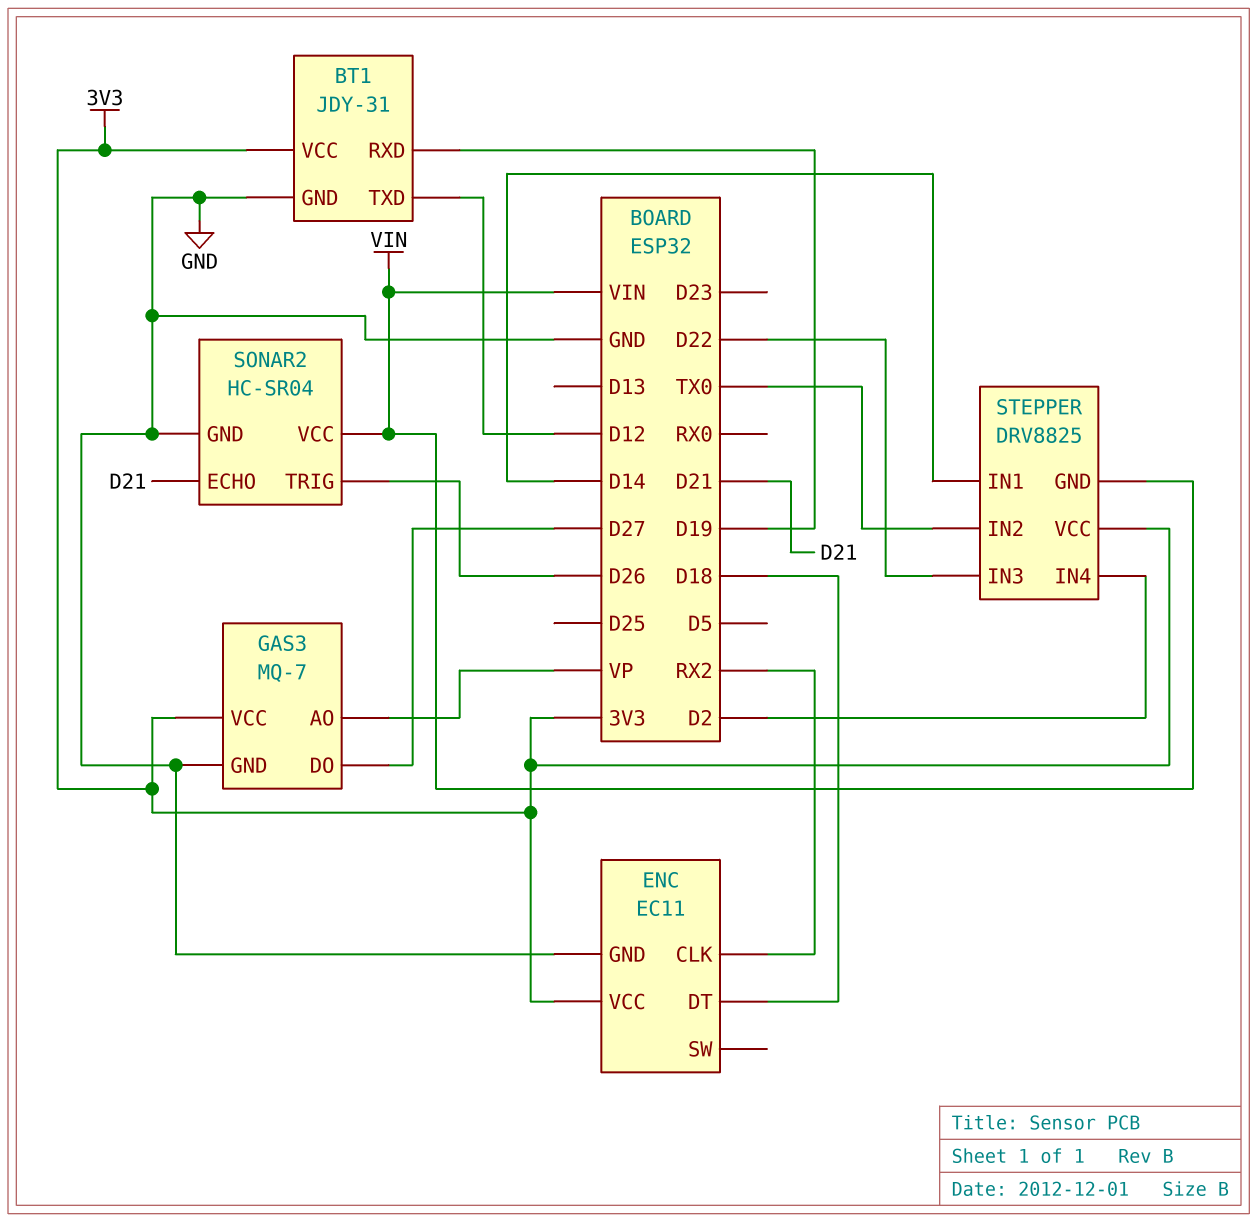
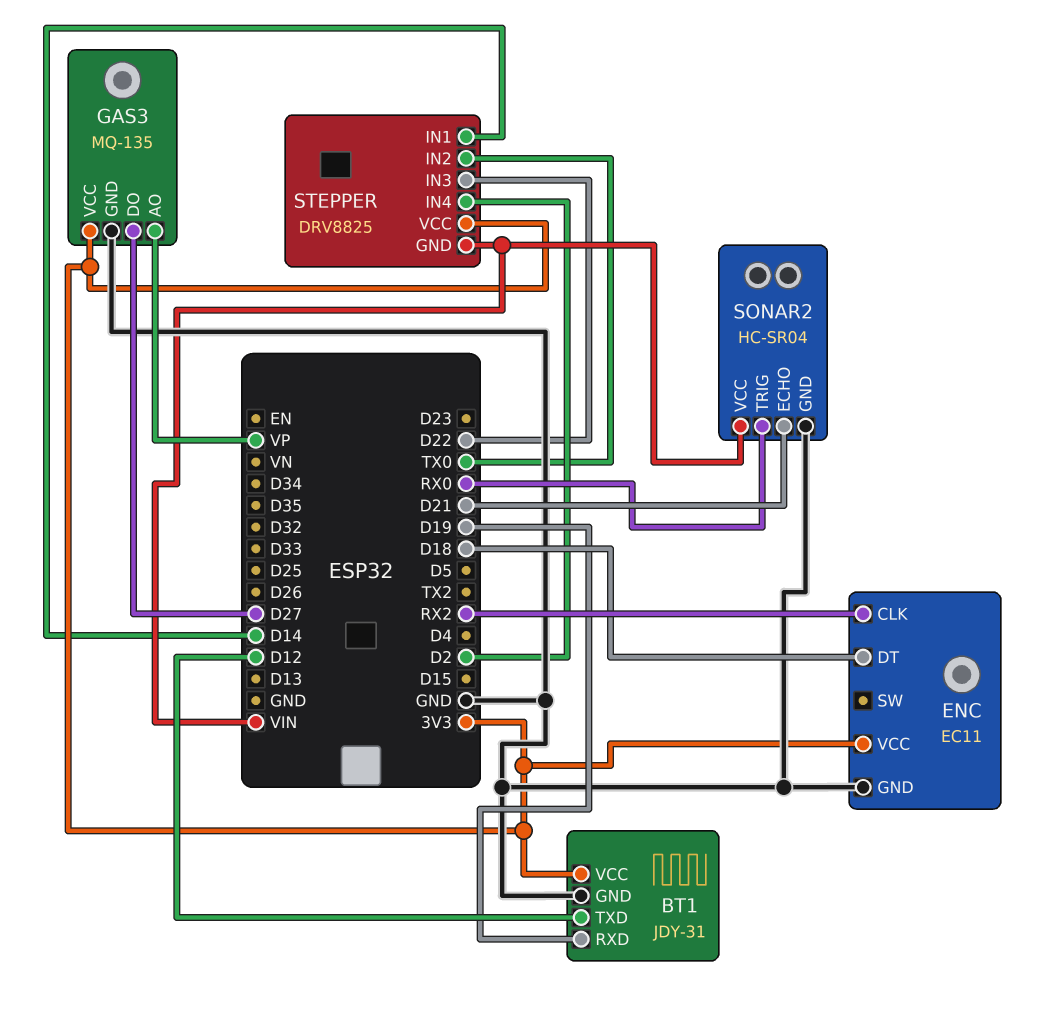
GAS3: MQ-7 -> MQ-135
SONAR2 pin TRIG: D26 -> RX0

